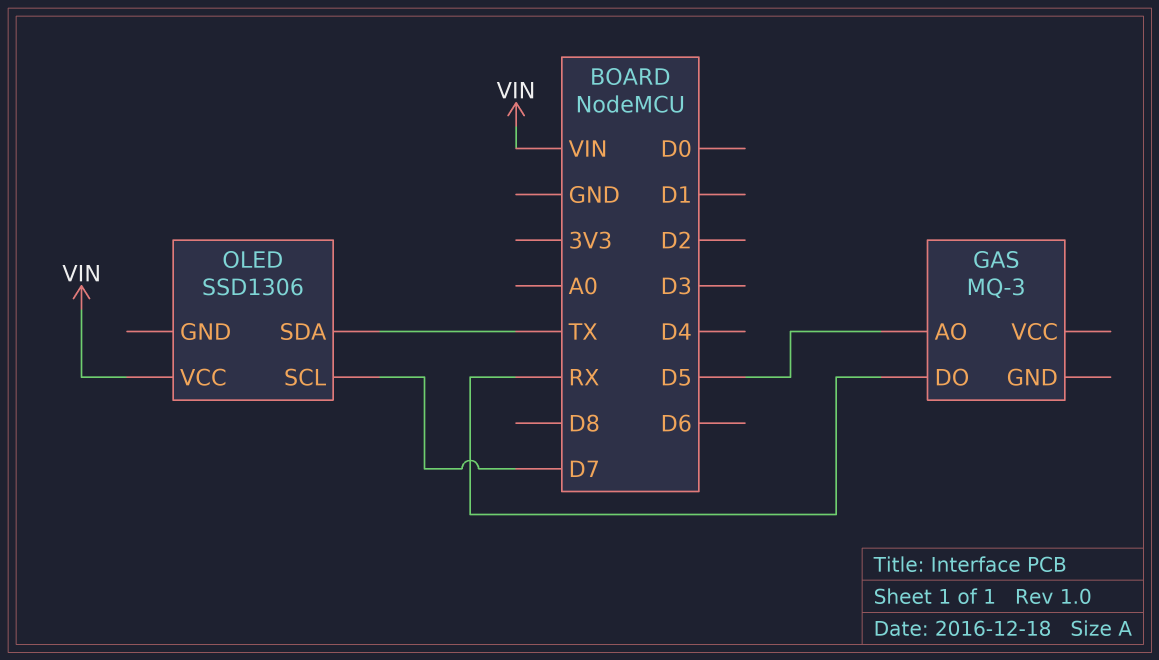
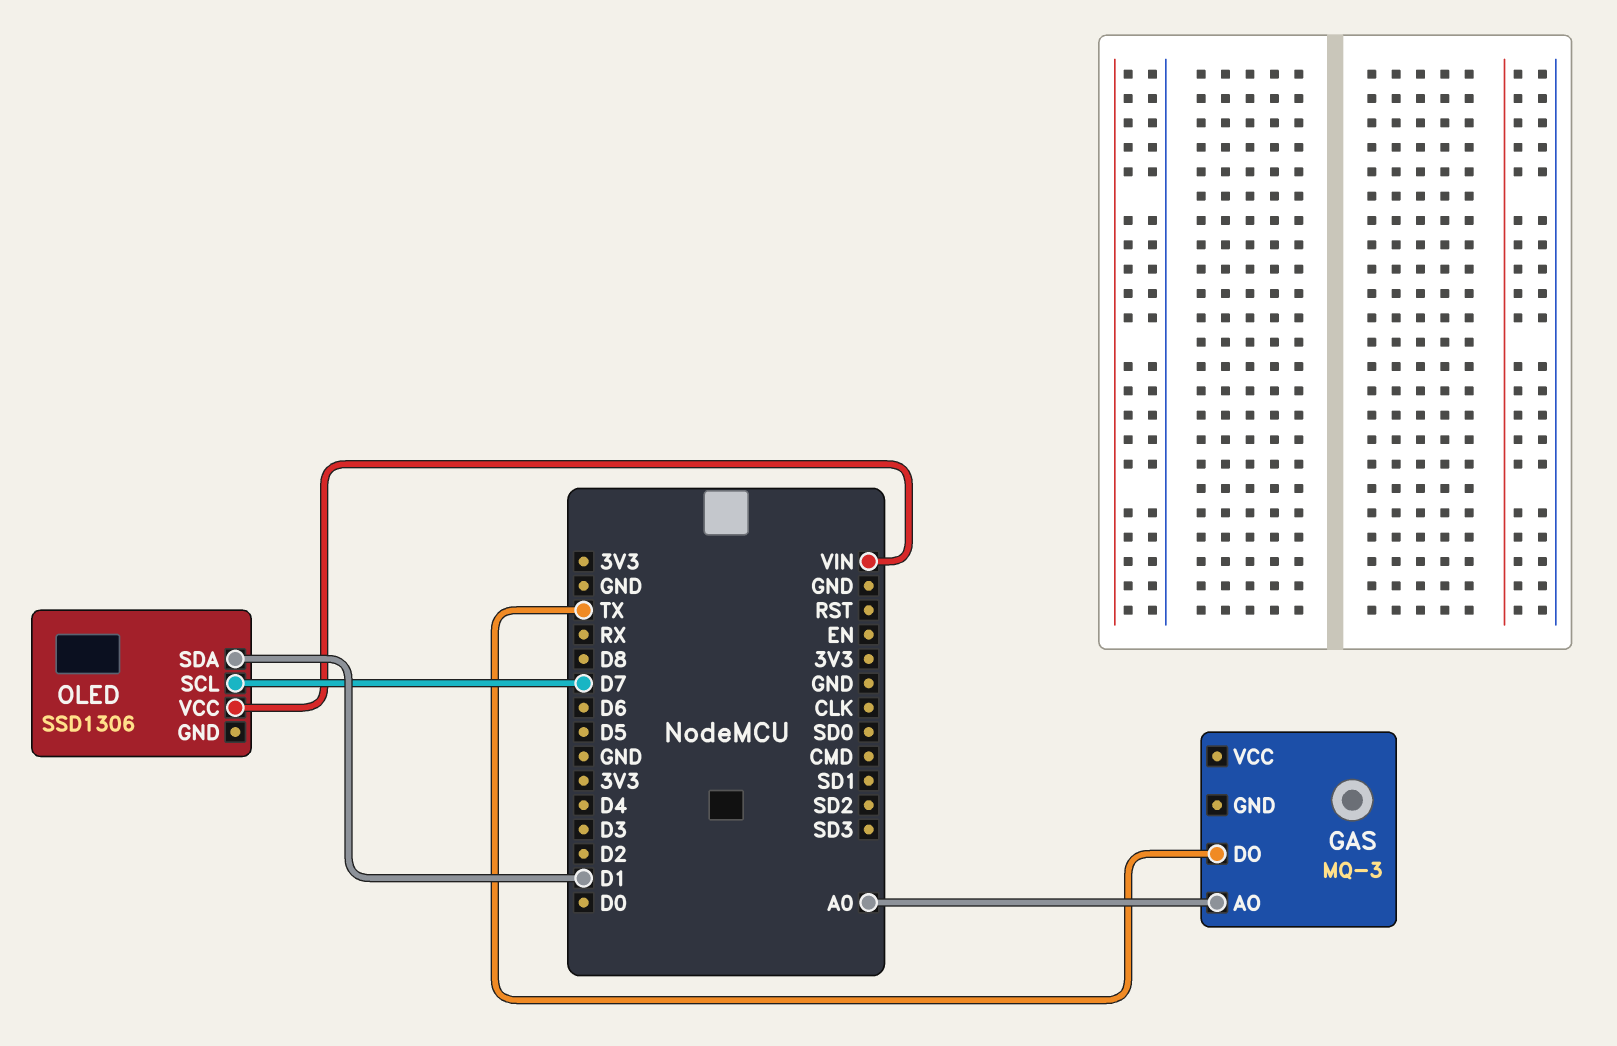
GAS pin AO: D5 -> A0
GAS pin DO: RX -> TX
OLED pin SDA: TX -> D1

